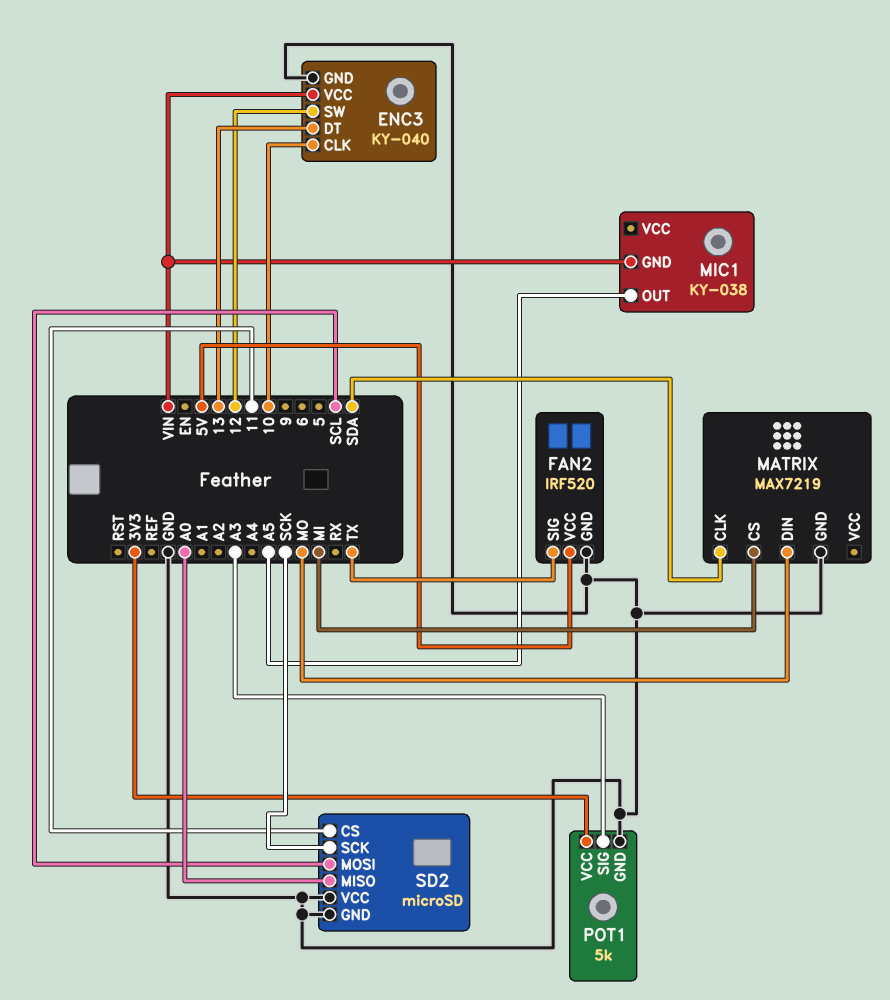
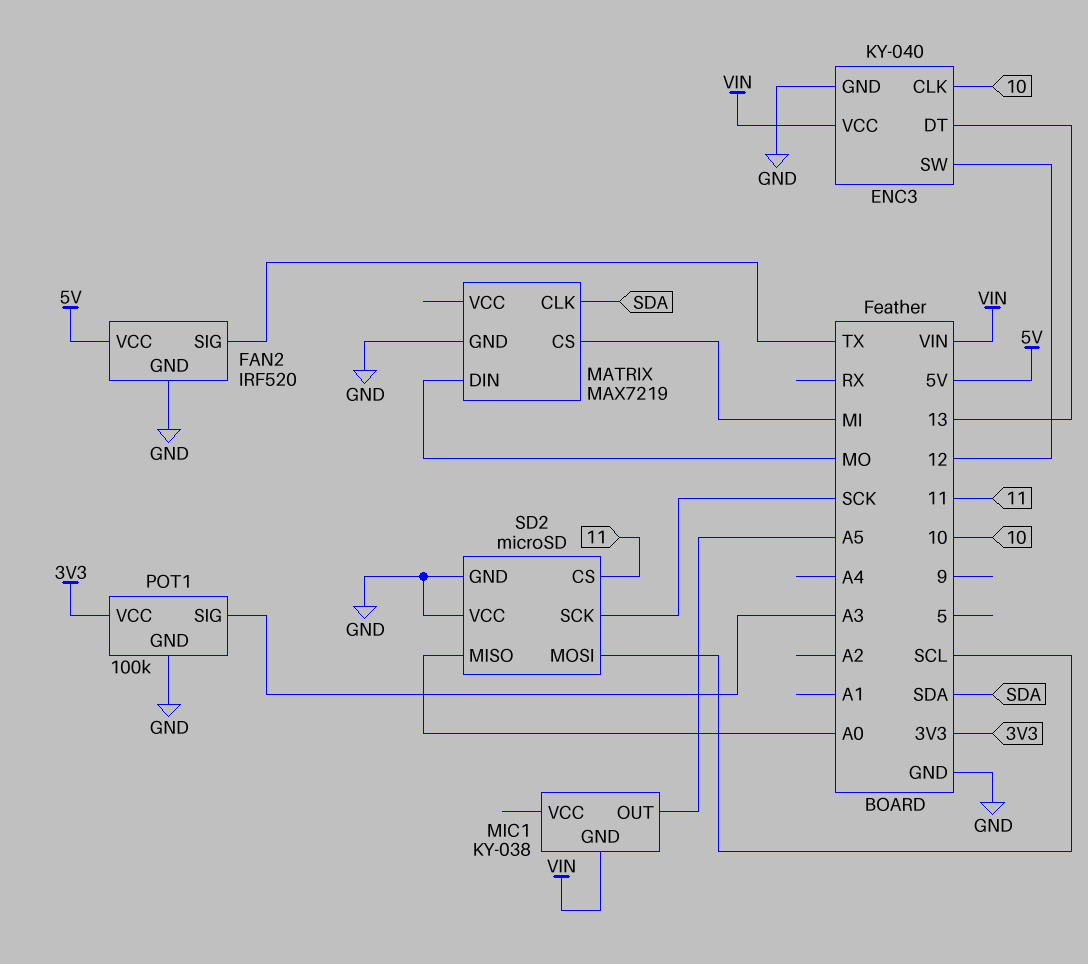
POT1: 5k -> 100k

